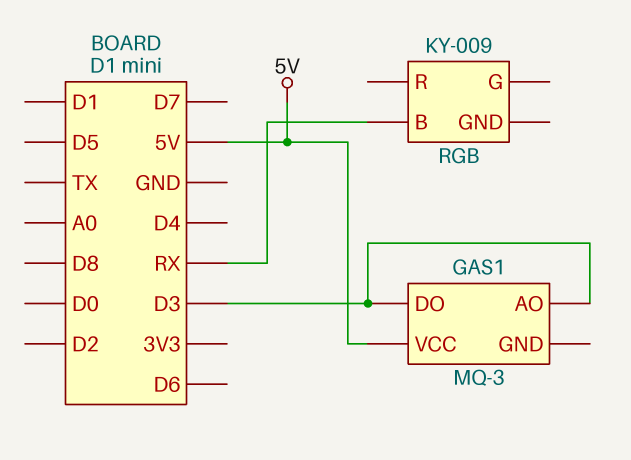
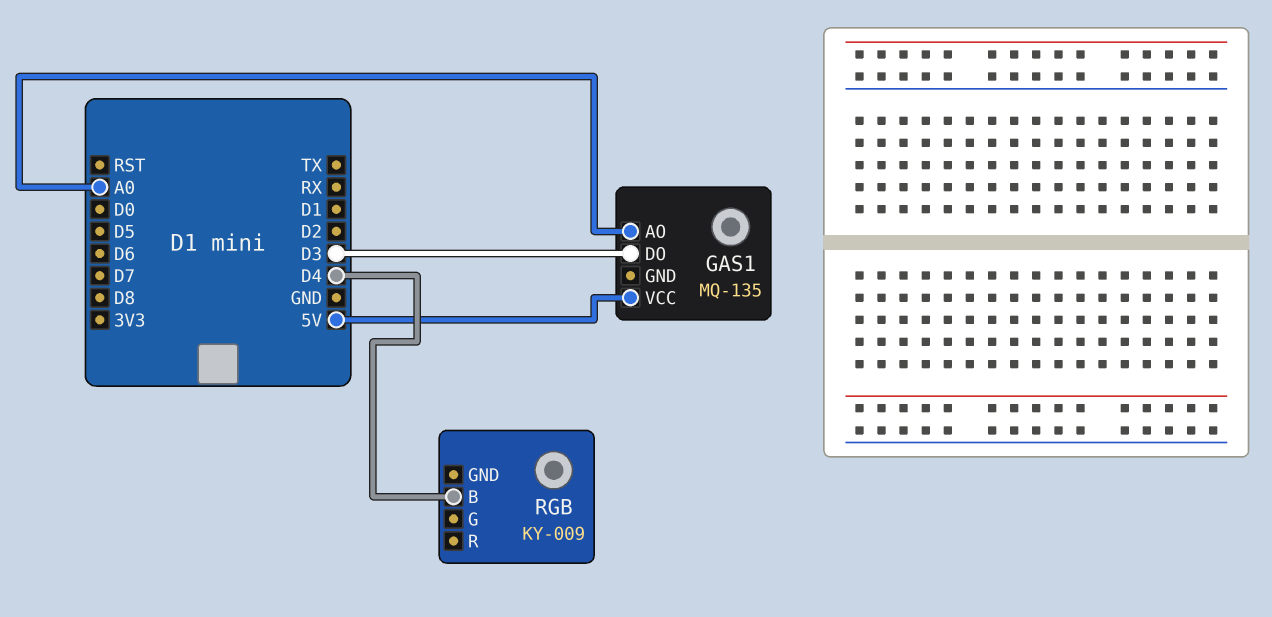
GAS1: MQ-3 -> MQ-135
GAS1 pin AO: D3 -> A0
RGB pin B: RX -> D4

